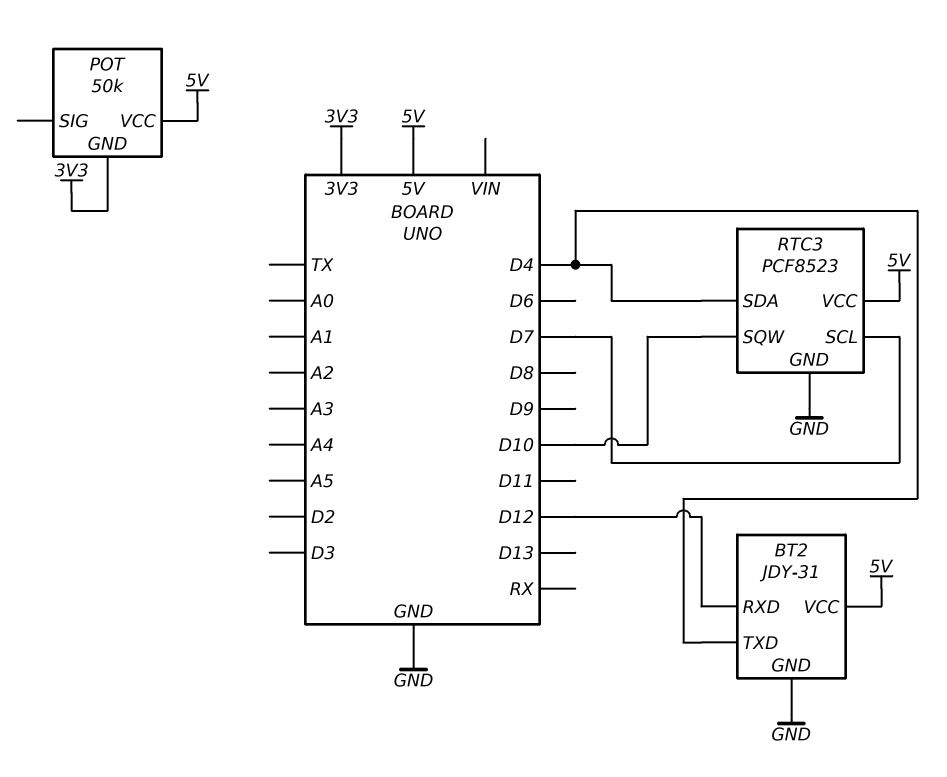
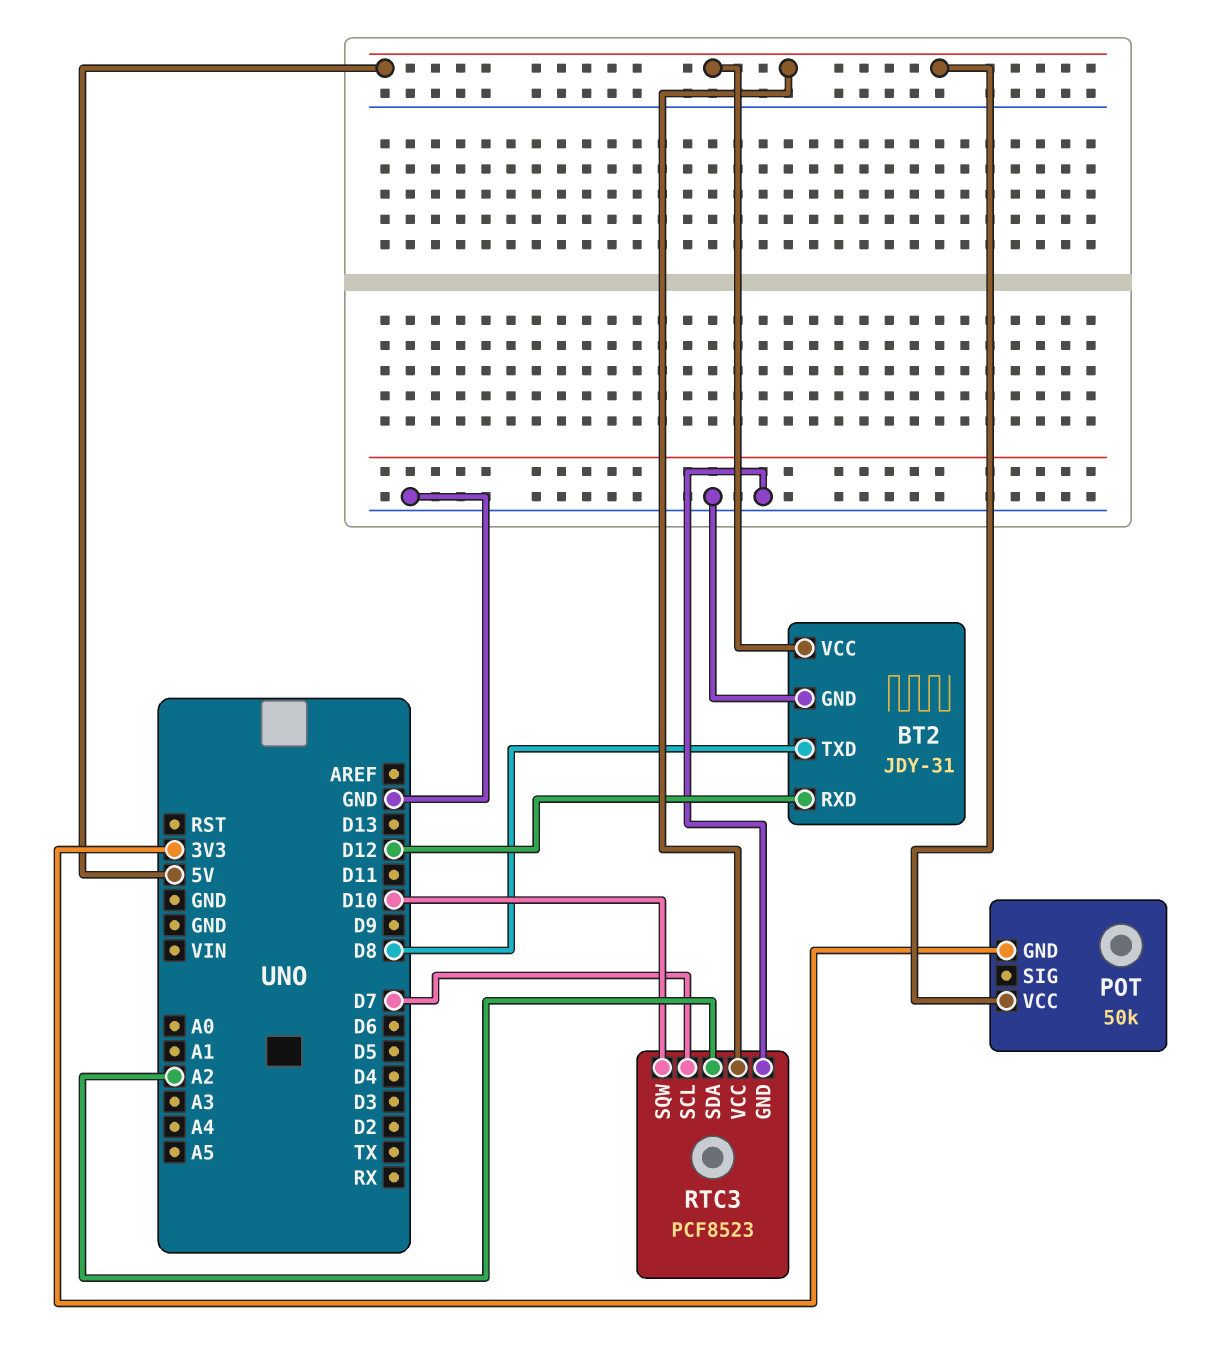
BT2 pin TXD: D4 -> D8
RTC3 pin SDA: D4 -> A2

